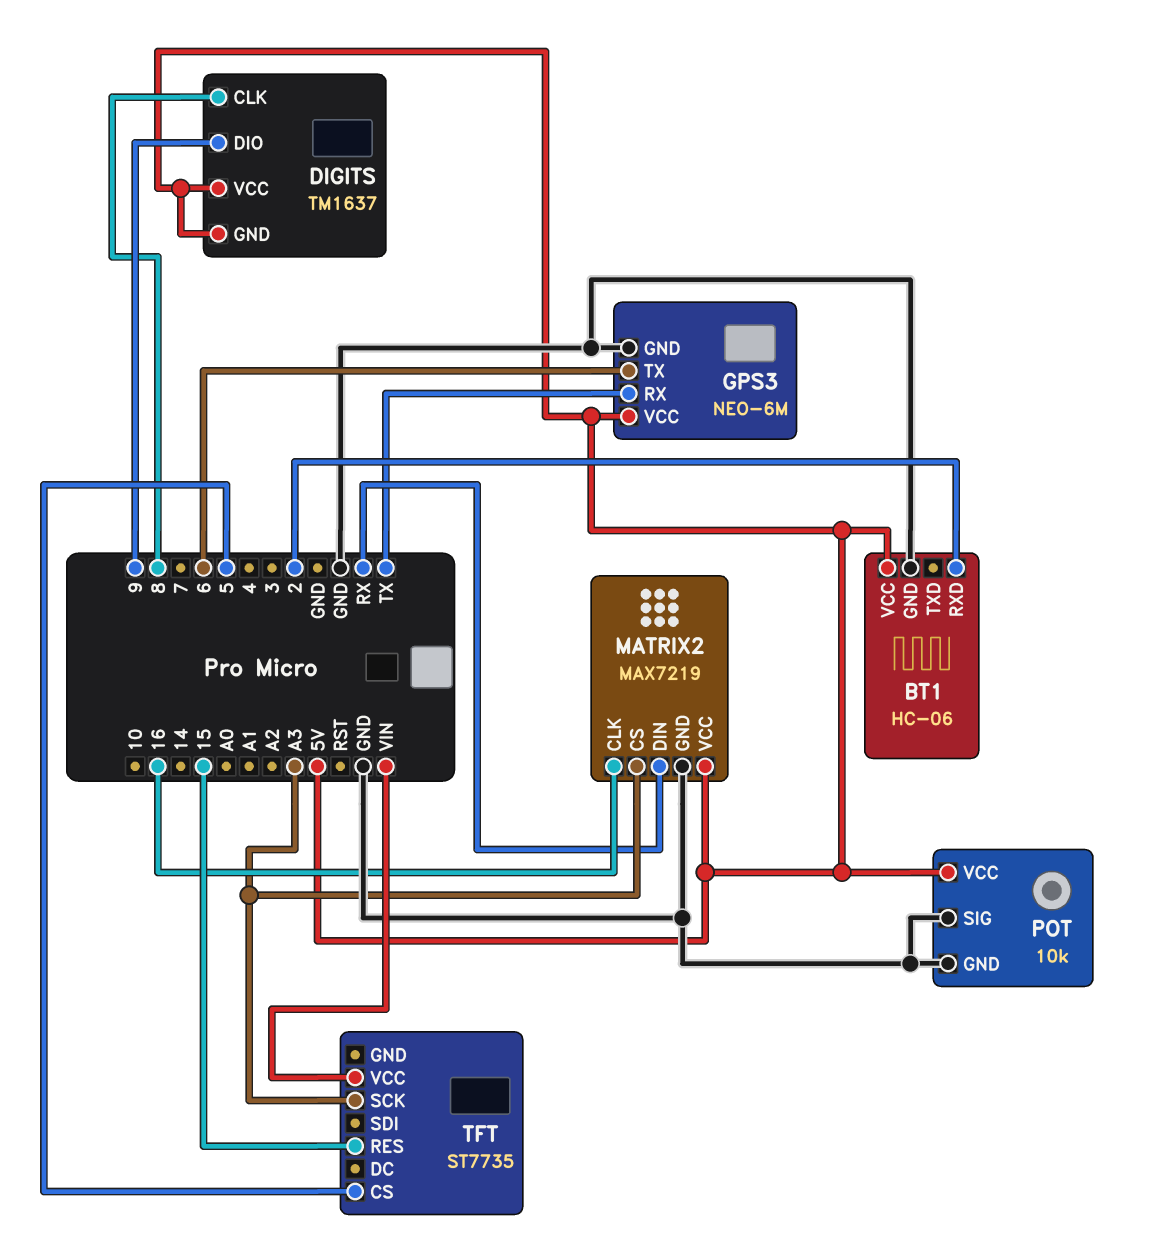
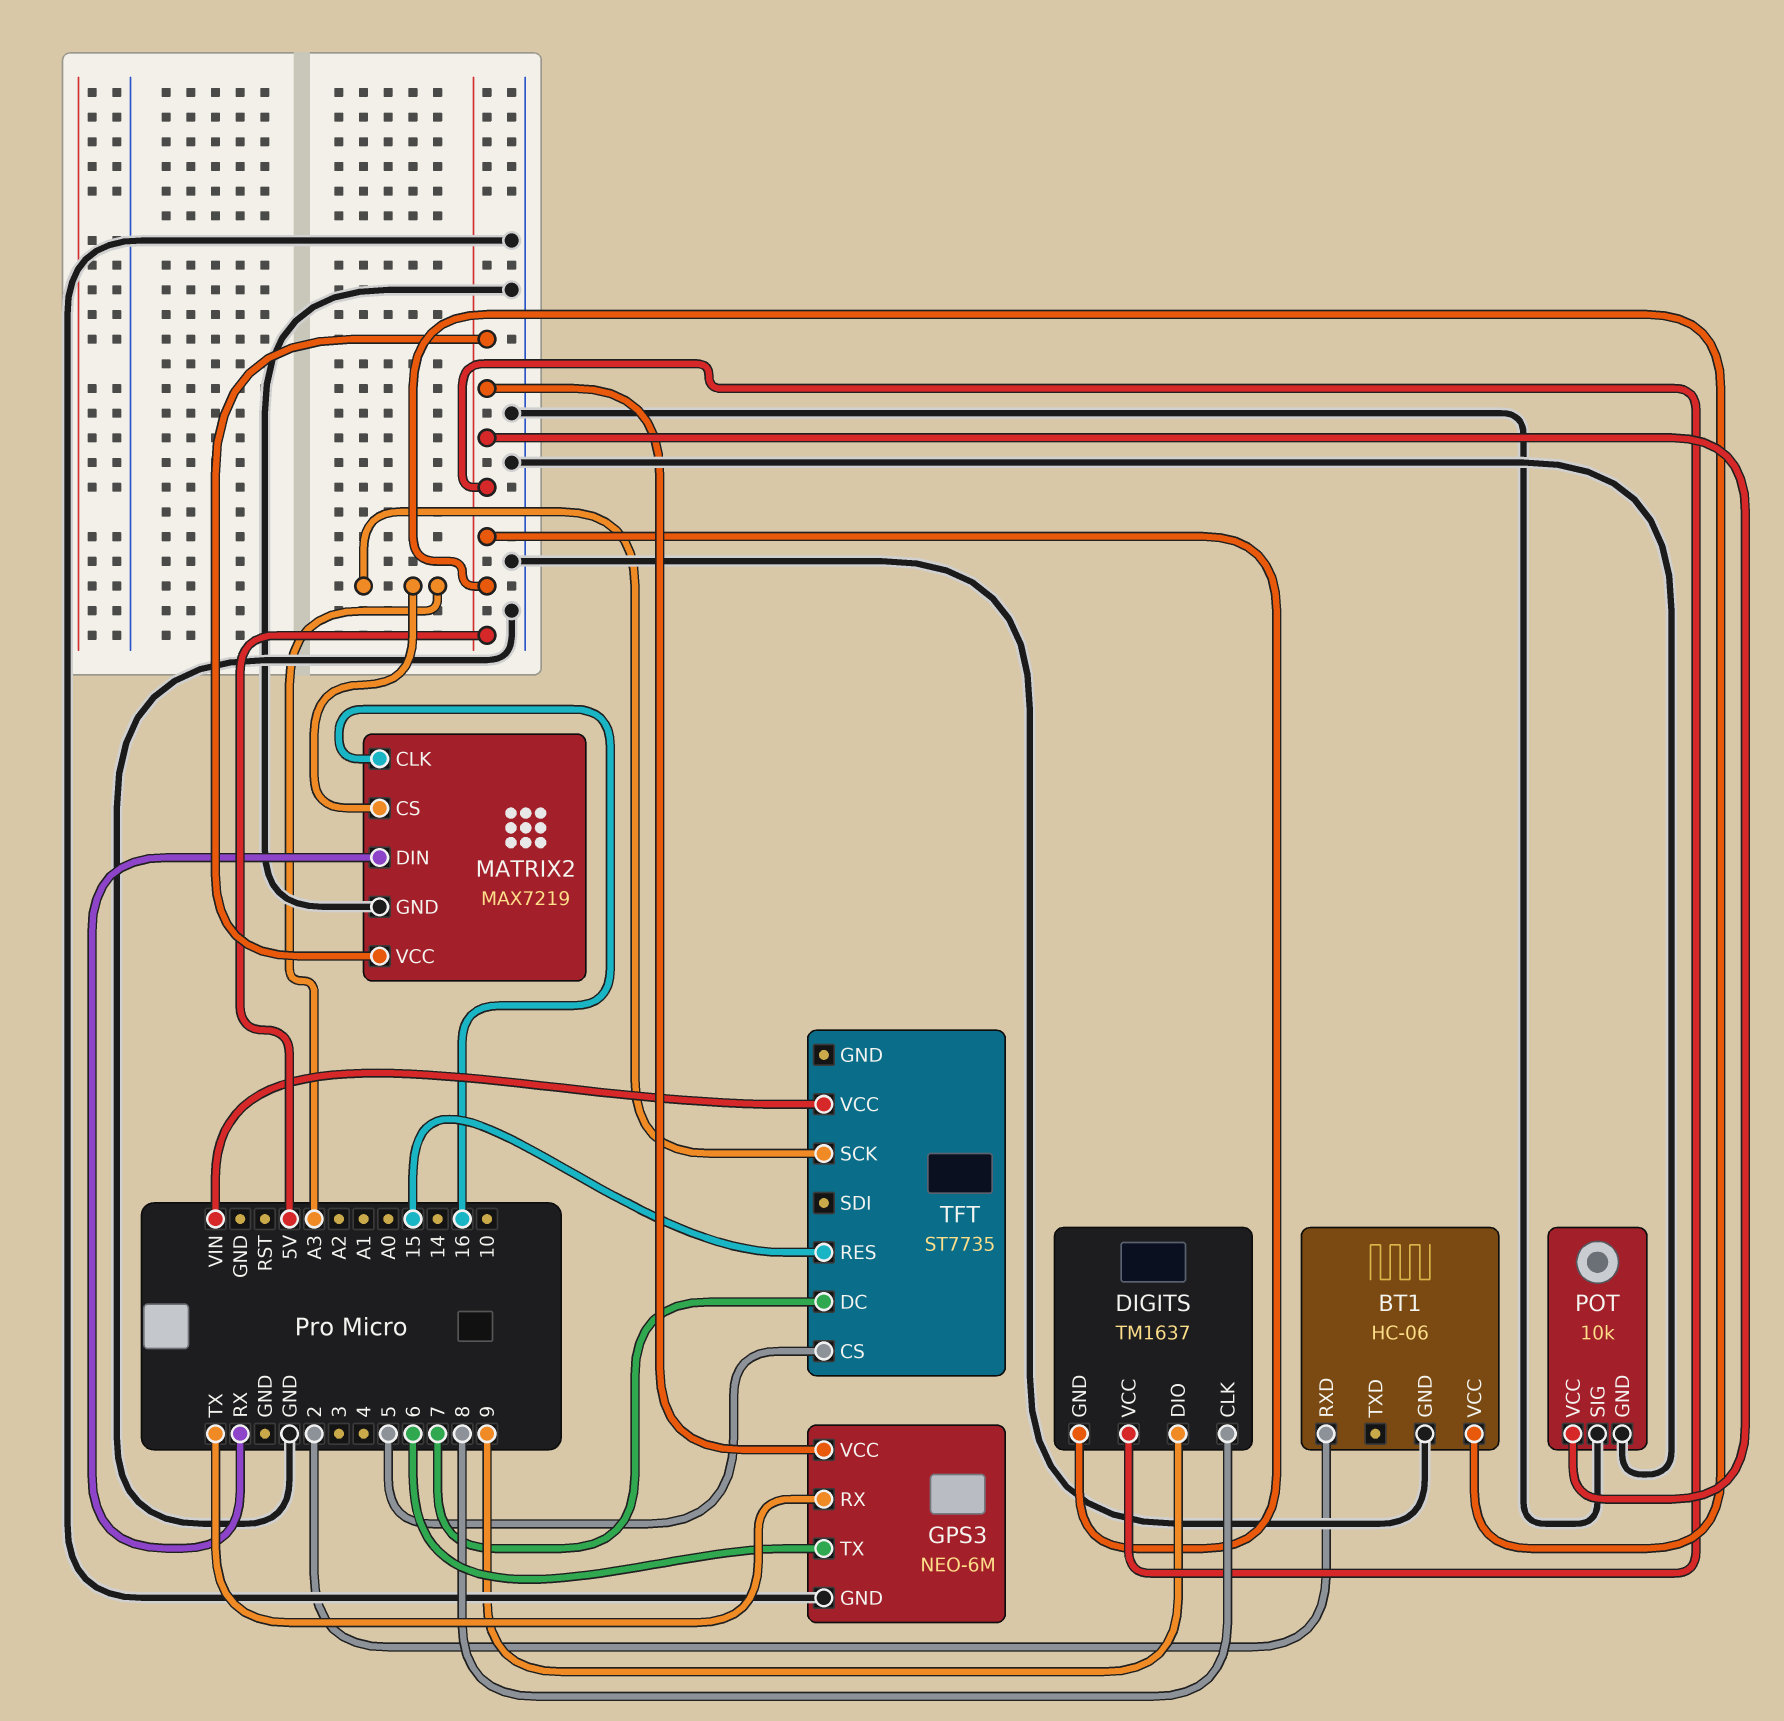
TFT pin DC: none -> 7

